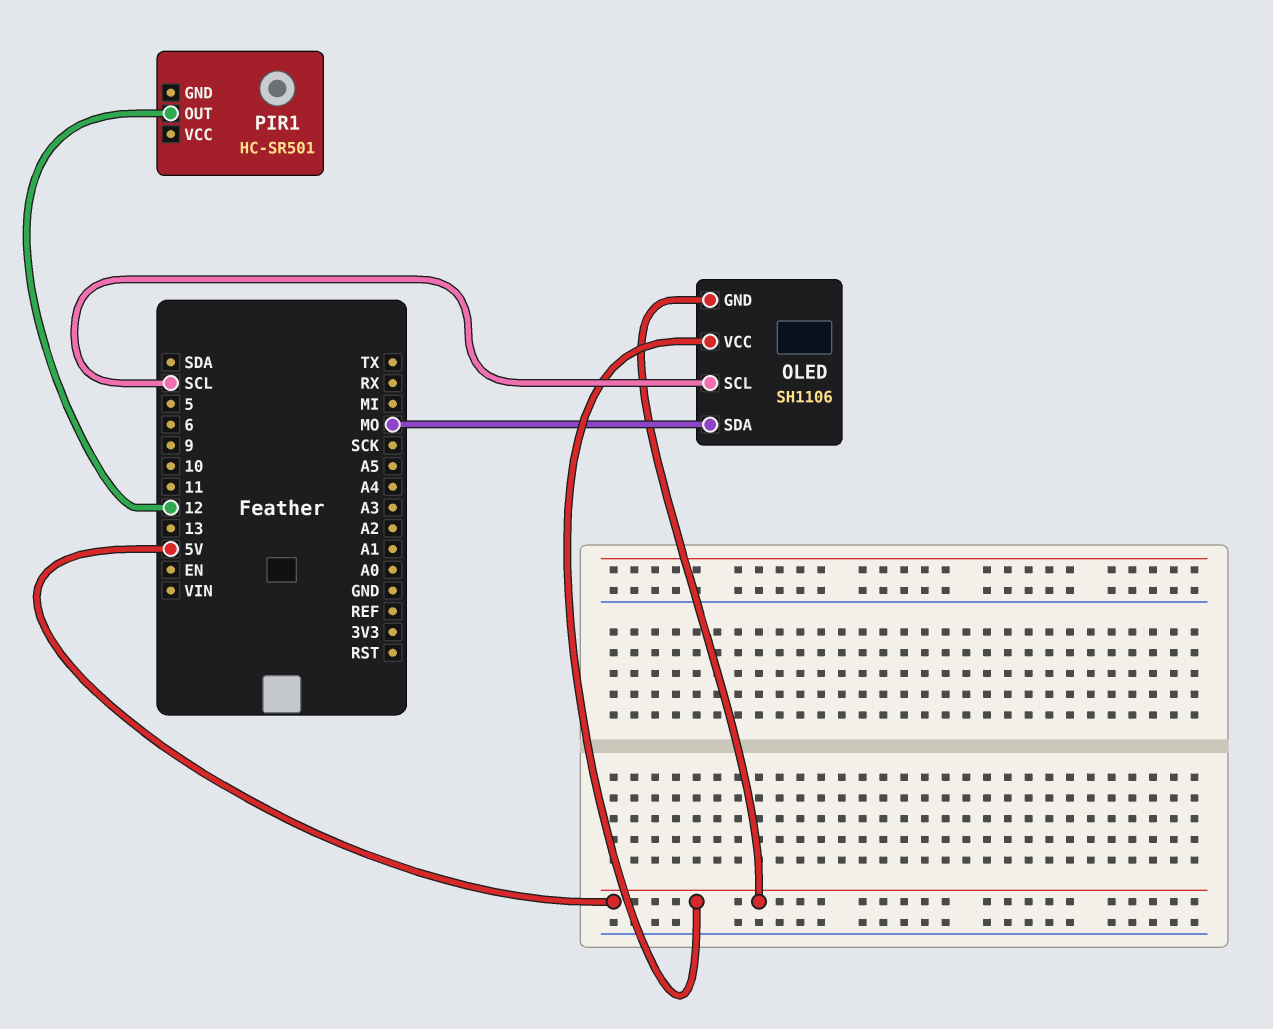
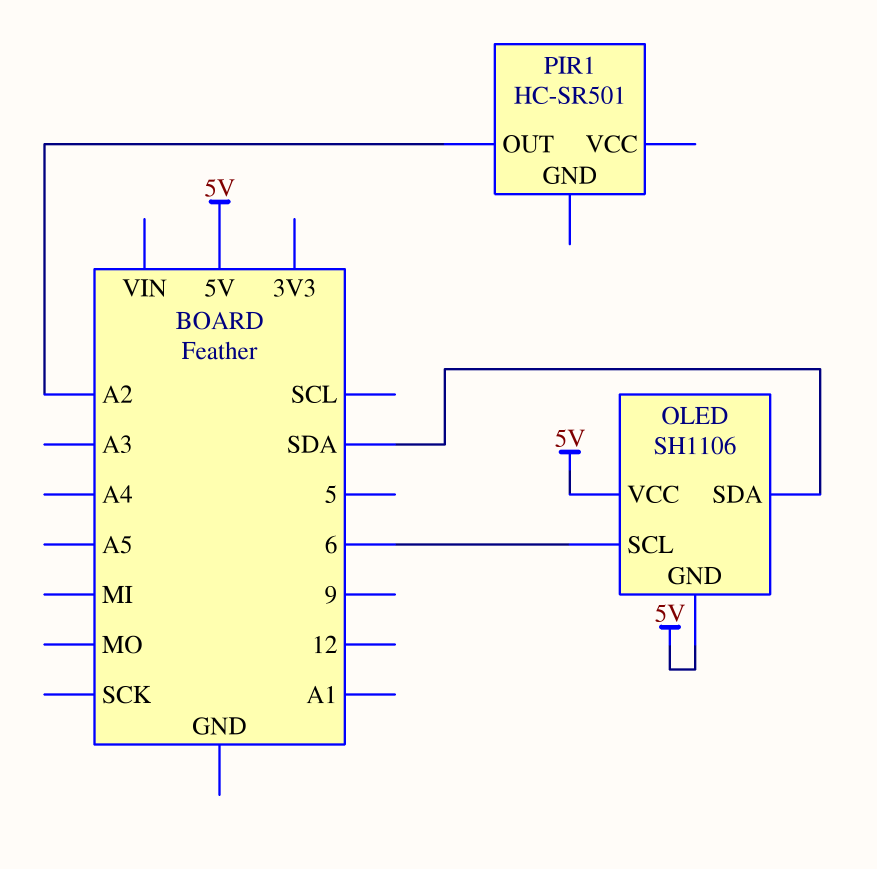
OLED pin SCL: SCL -> 6
OLED pin SDA: MO -> SDA
PIR1 pin OUT: 12 -> A2

